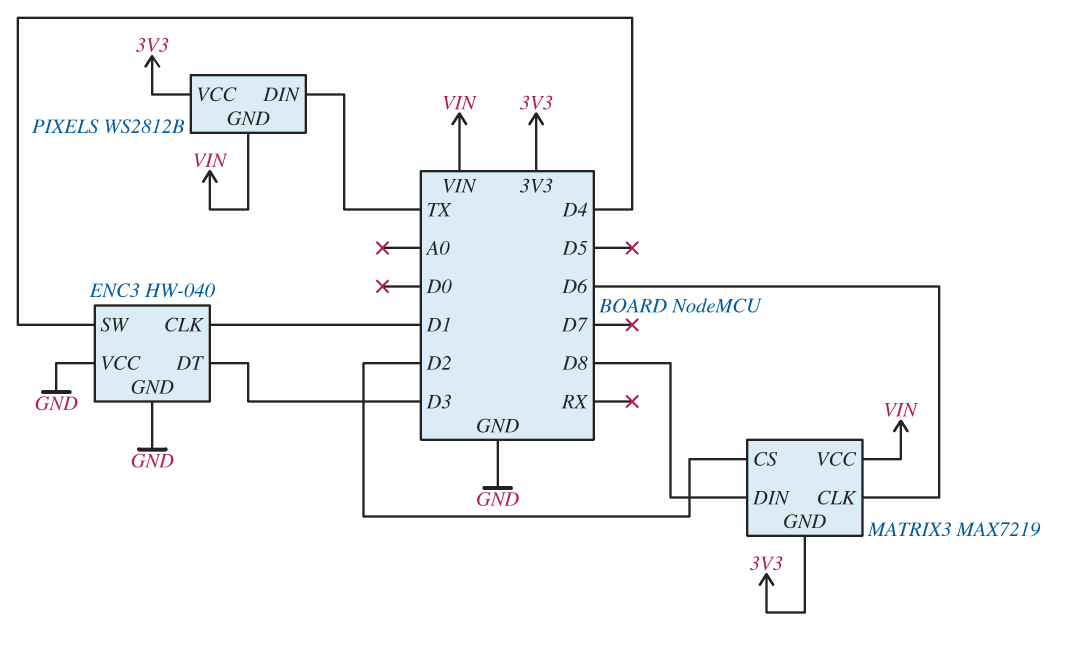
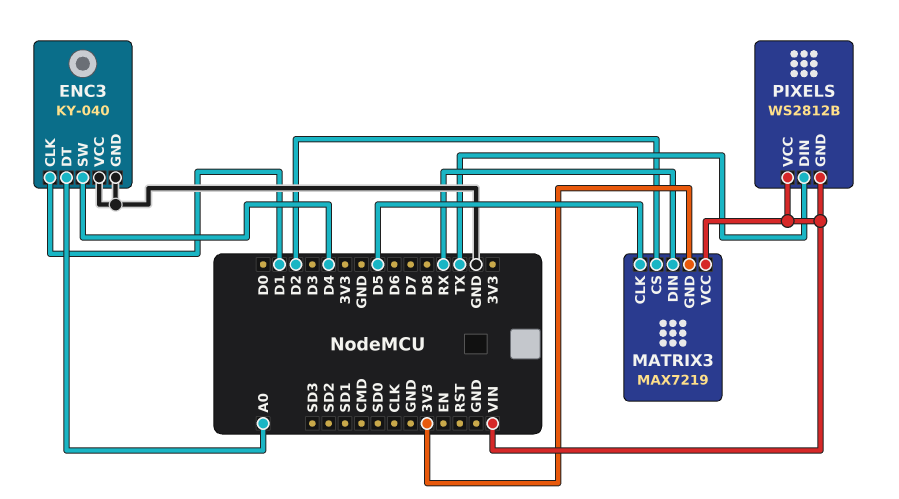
ENC3: HW-040 -> KY-040
ENC3 pin DT: D3 -> A0
MATRIX3 pin CLK: D6 -> D5
MATRIX3 pin DIN: D8 -> RX
PIXELS pin VCC: 3V3 -> VIN

